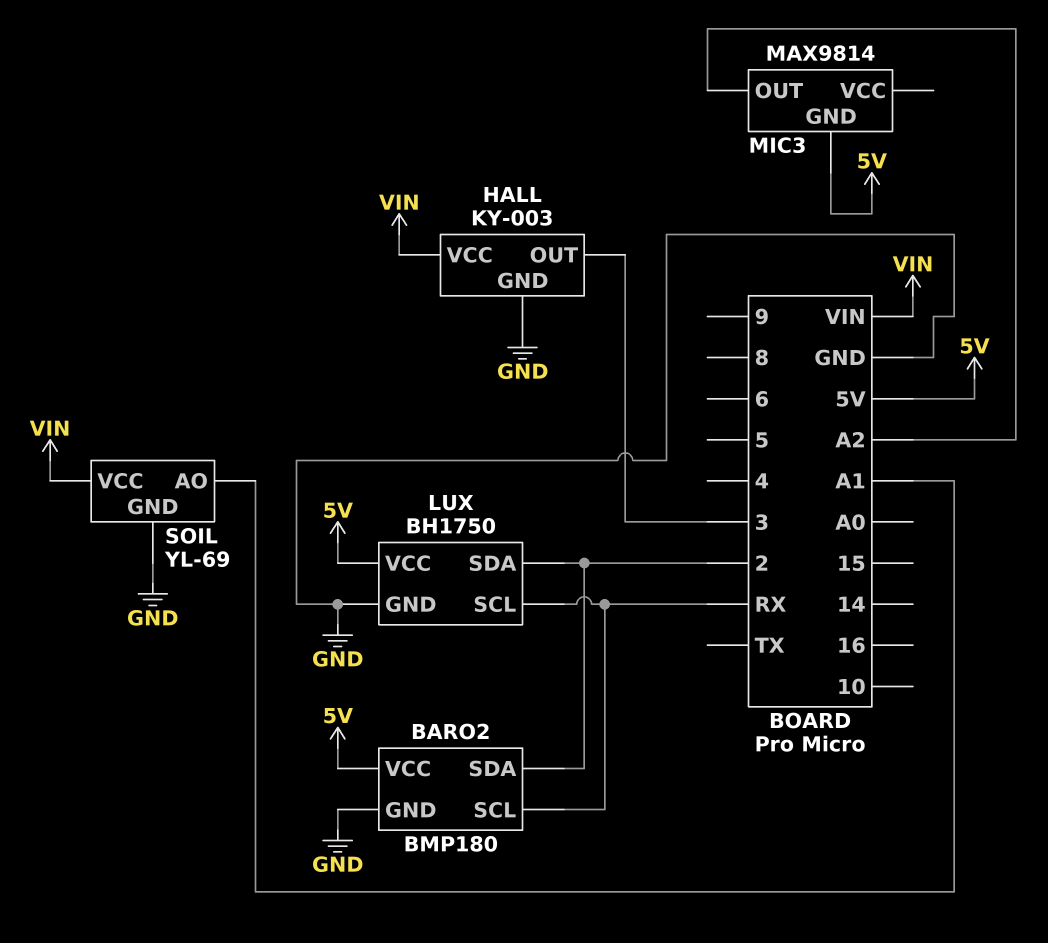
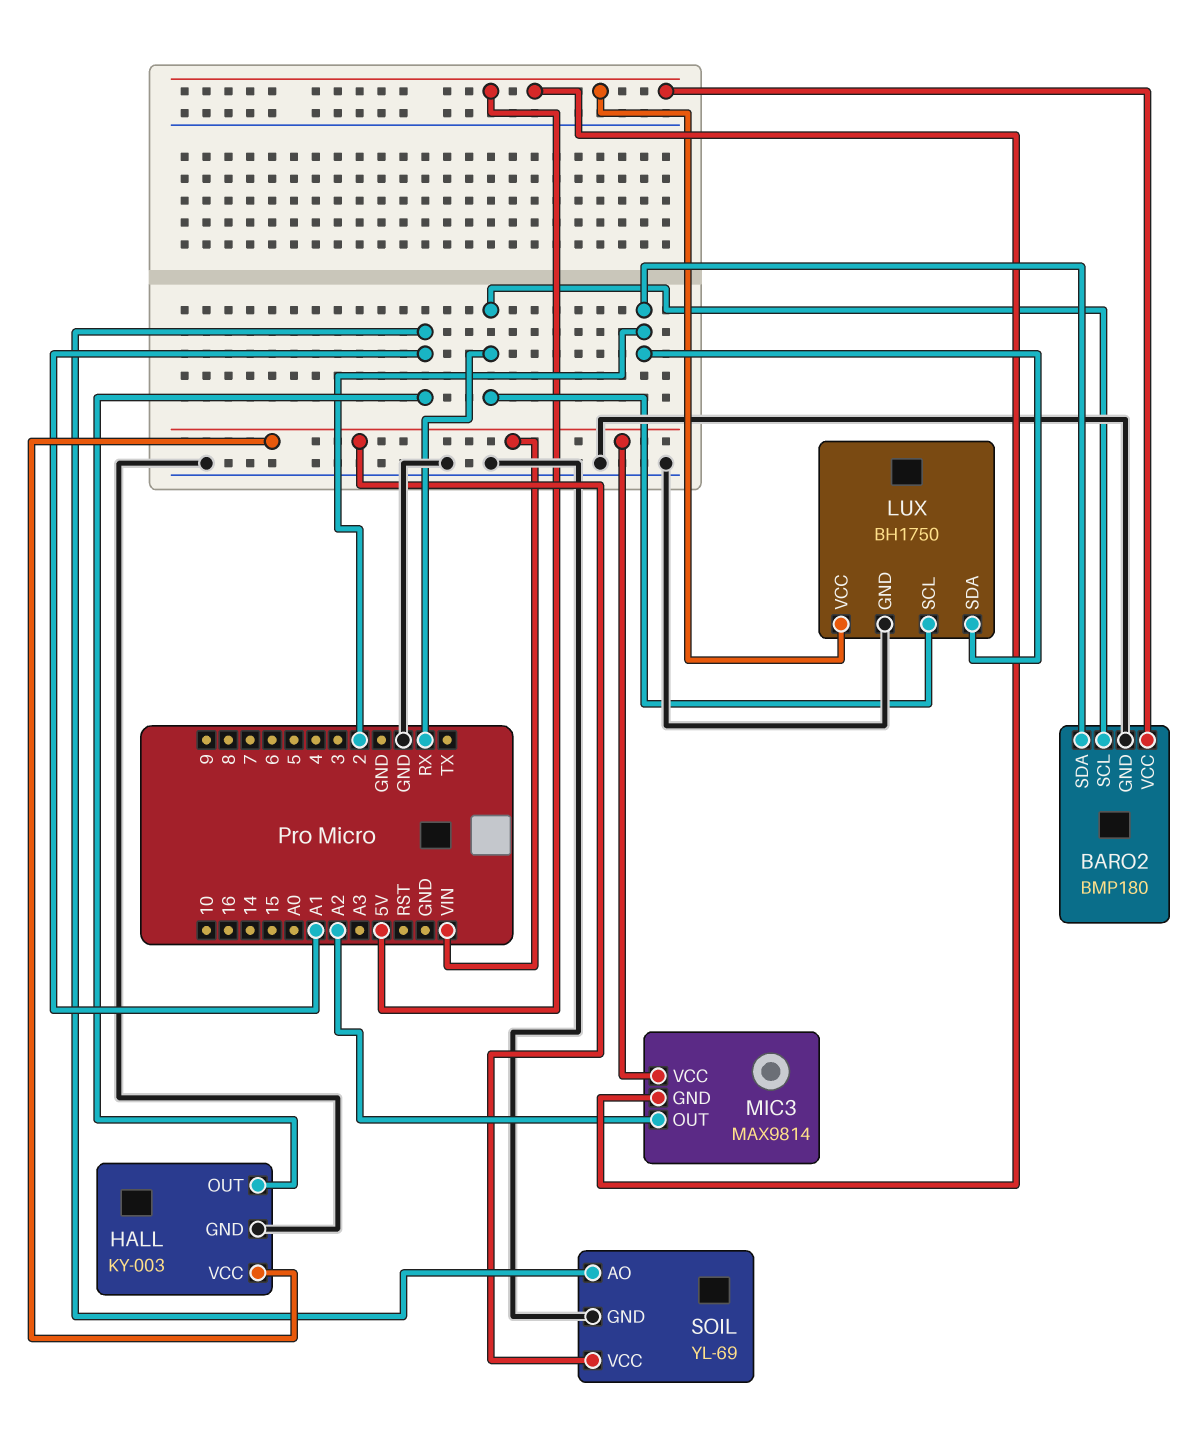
HALL pin OUT: 3 -> A1
MIC3 pin VCC: none -> VIN

